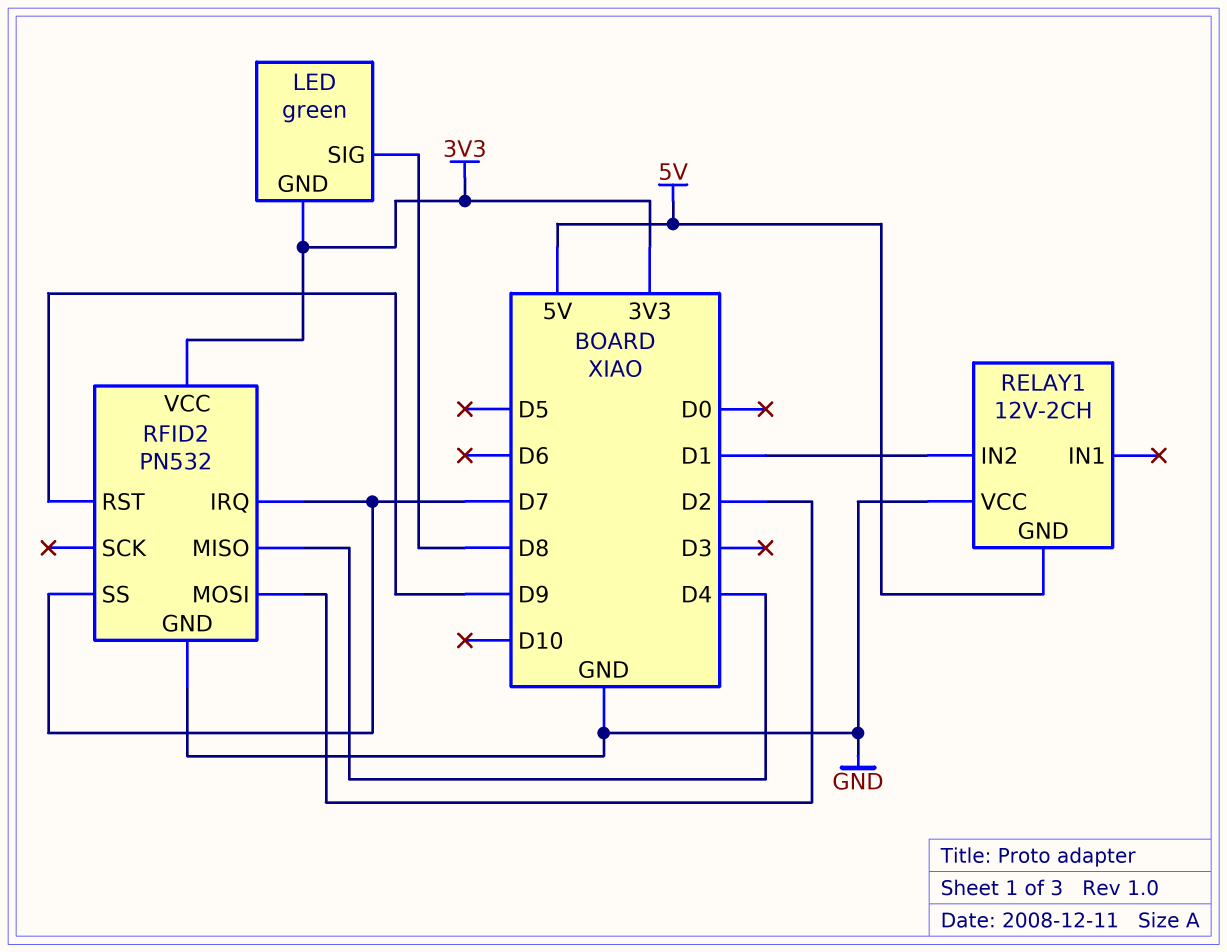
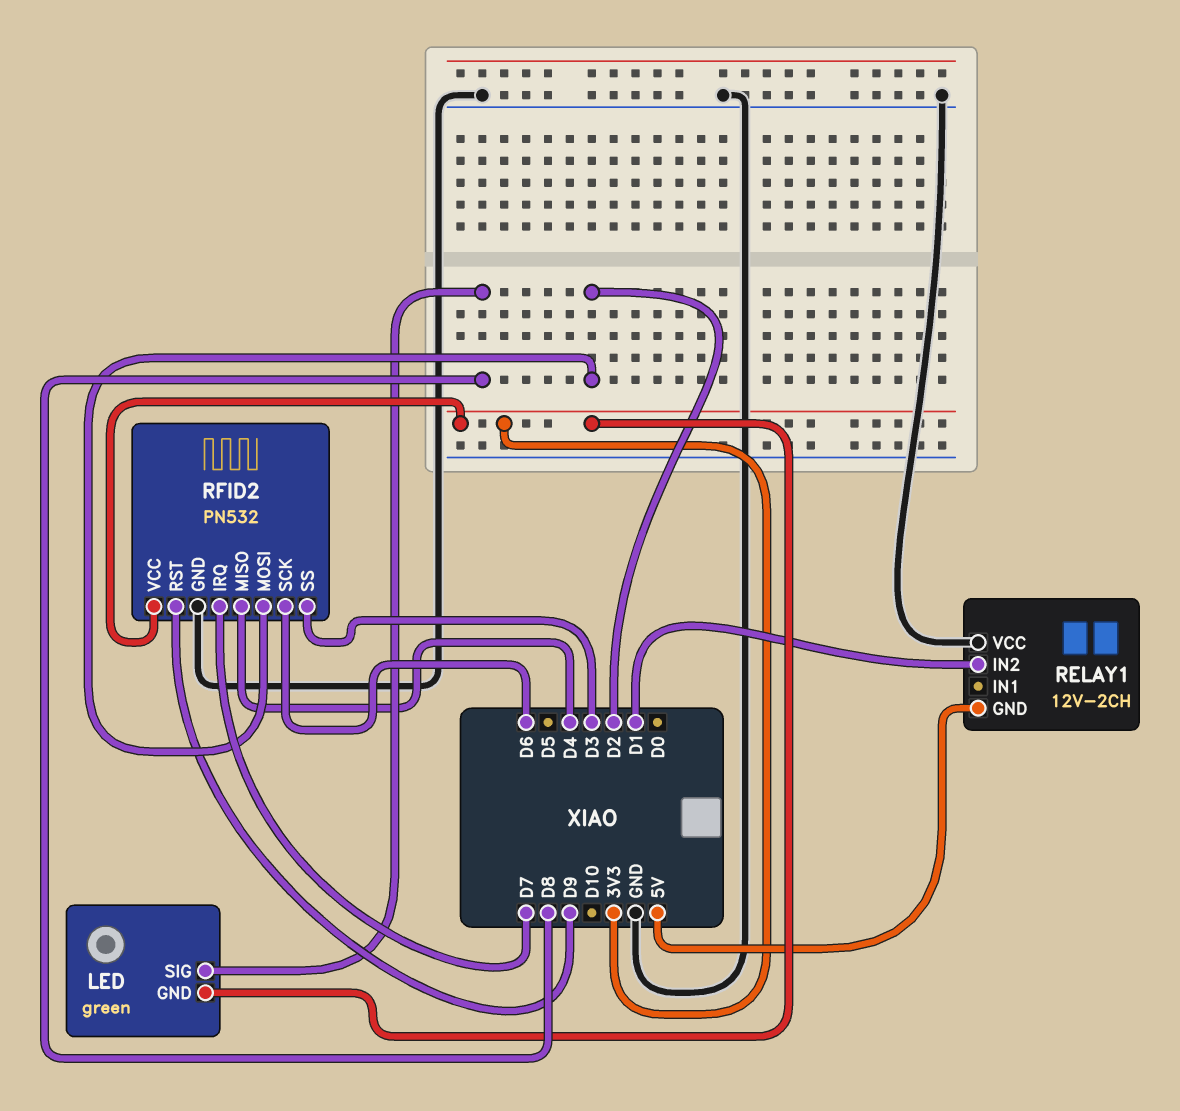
RFID2 pin SCK: none -> D6
RFID2 pin SS: D7 -> D3

